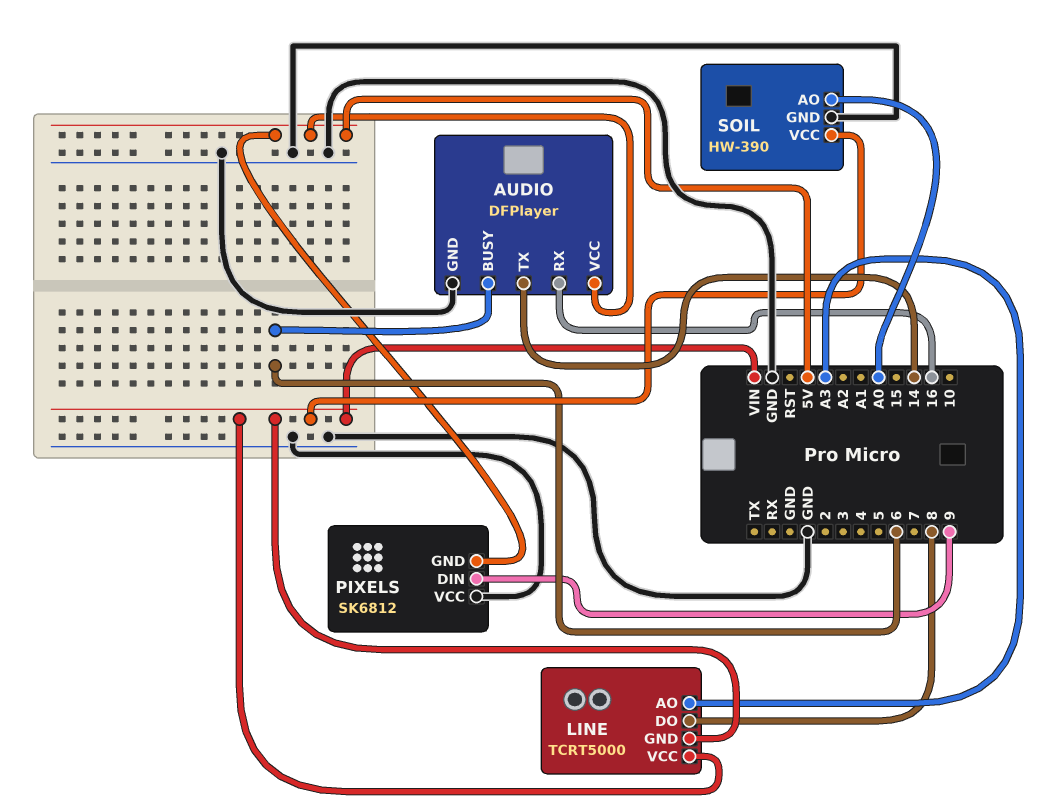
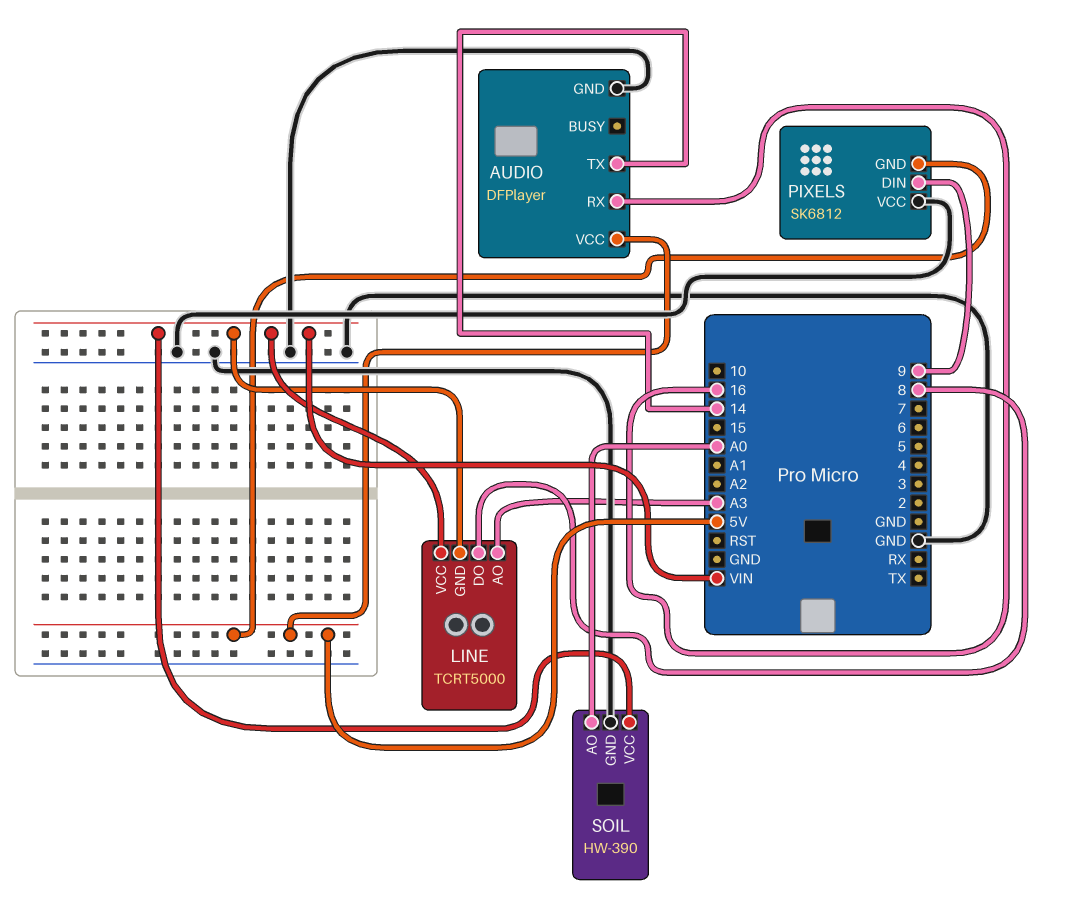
AUDIO pin BUSY: 6 -> none

